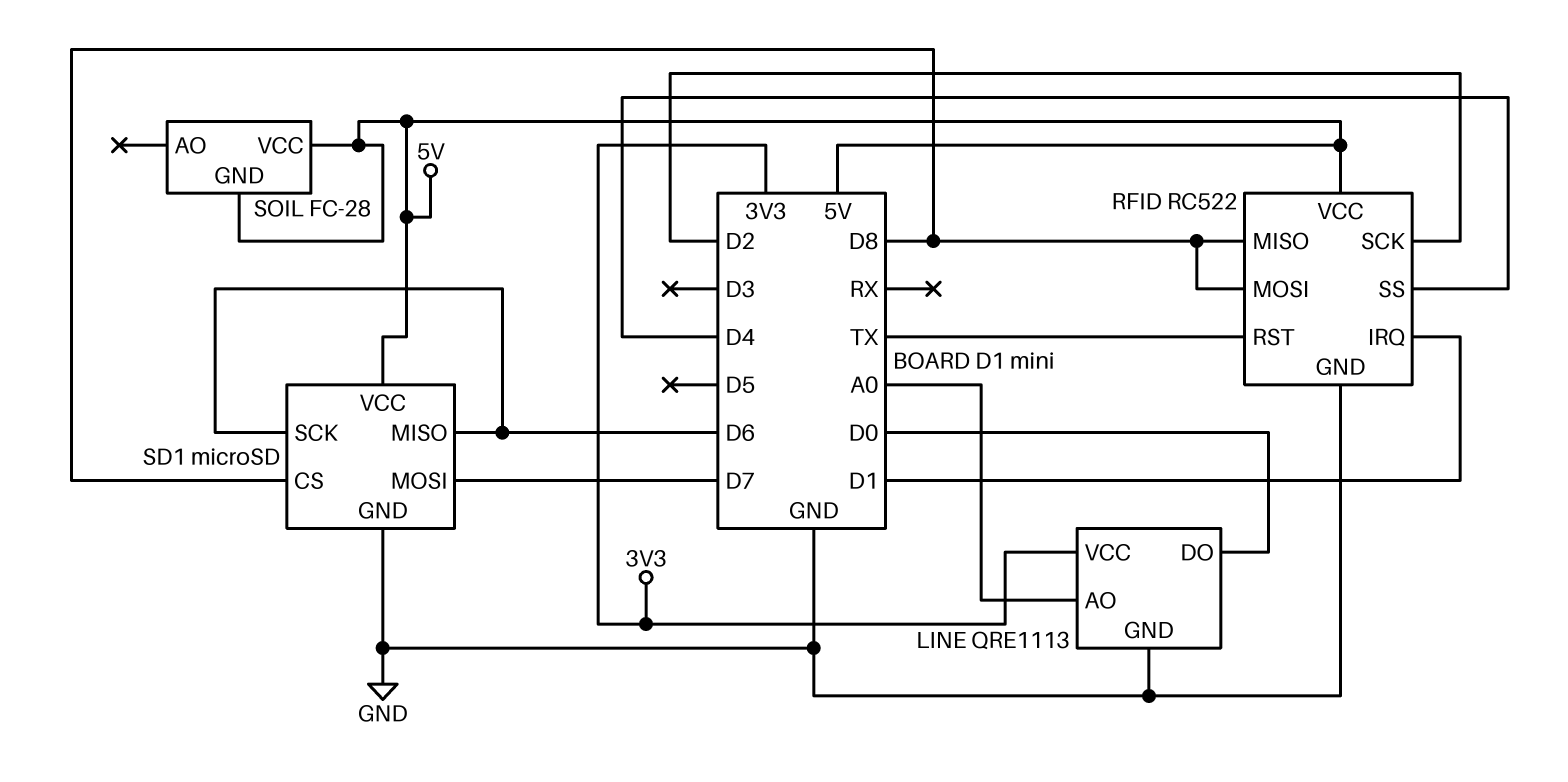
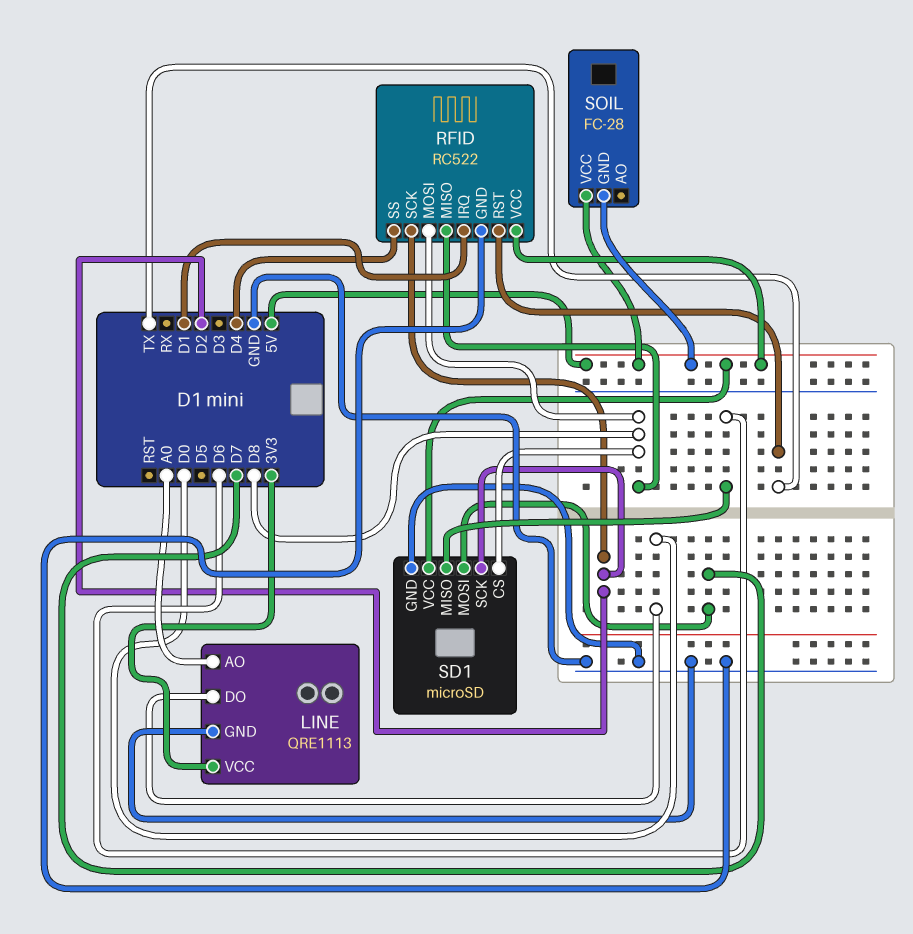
SD1 pin SCK: D6 -> D2

